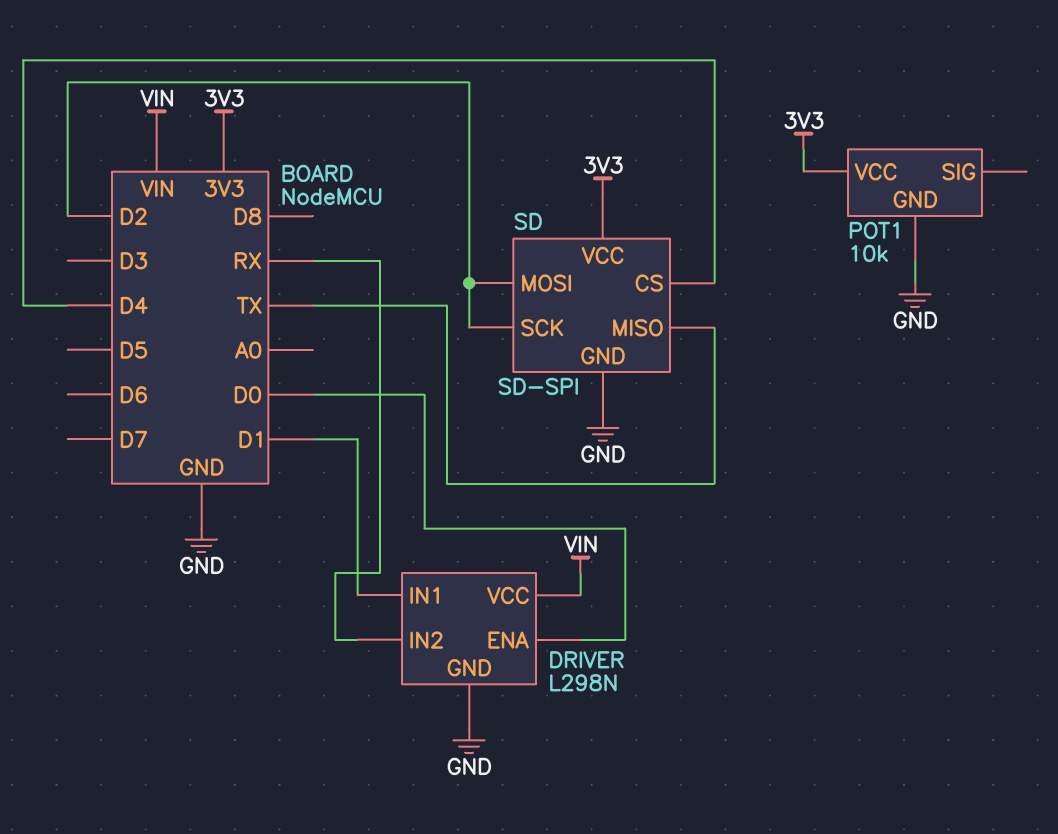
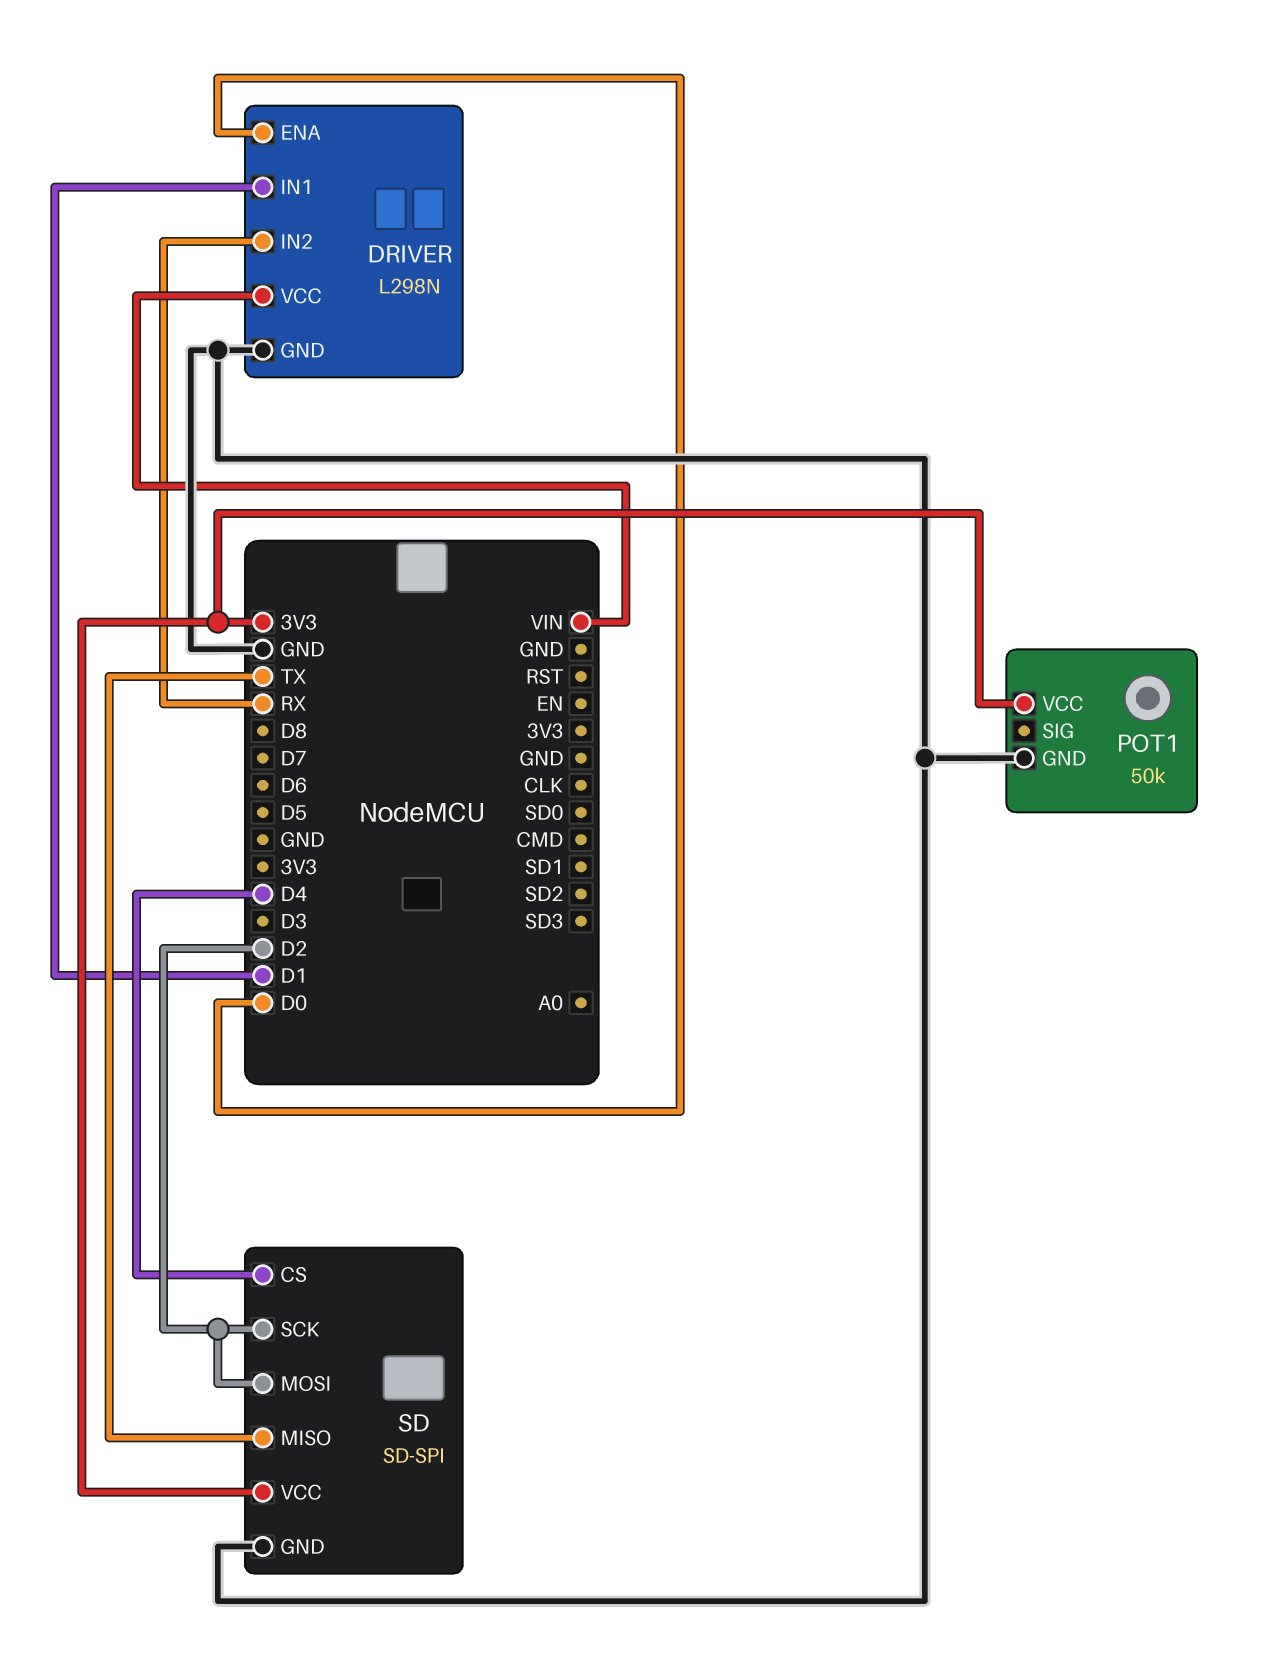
POT1: 10k -> 50k

